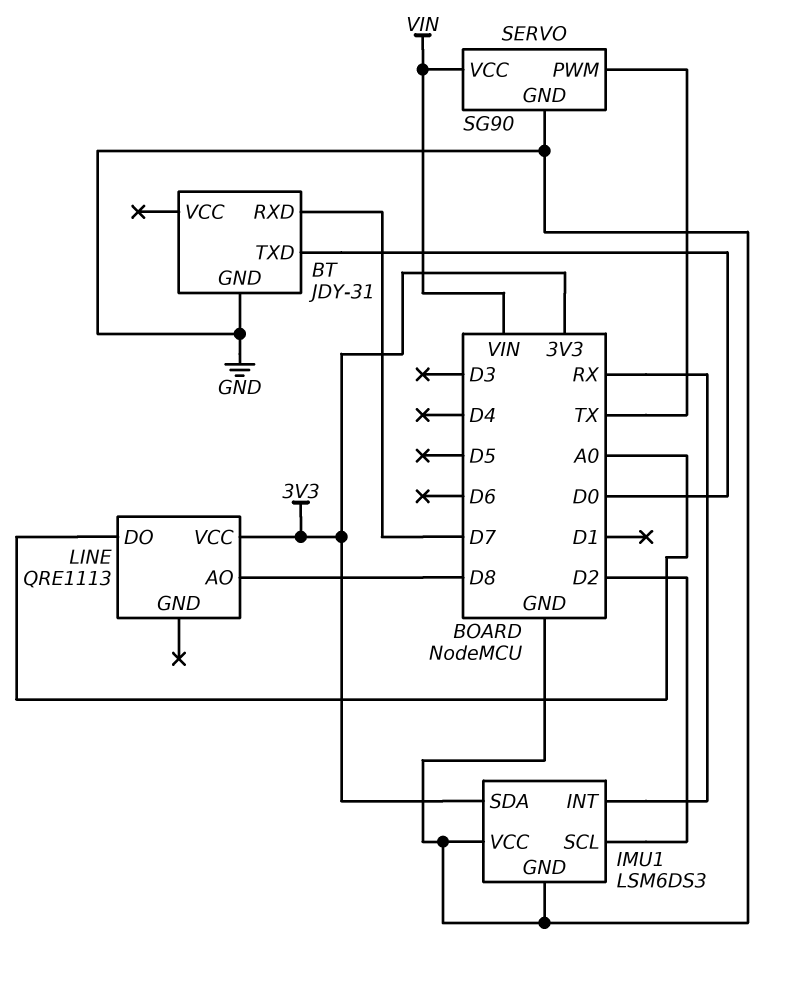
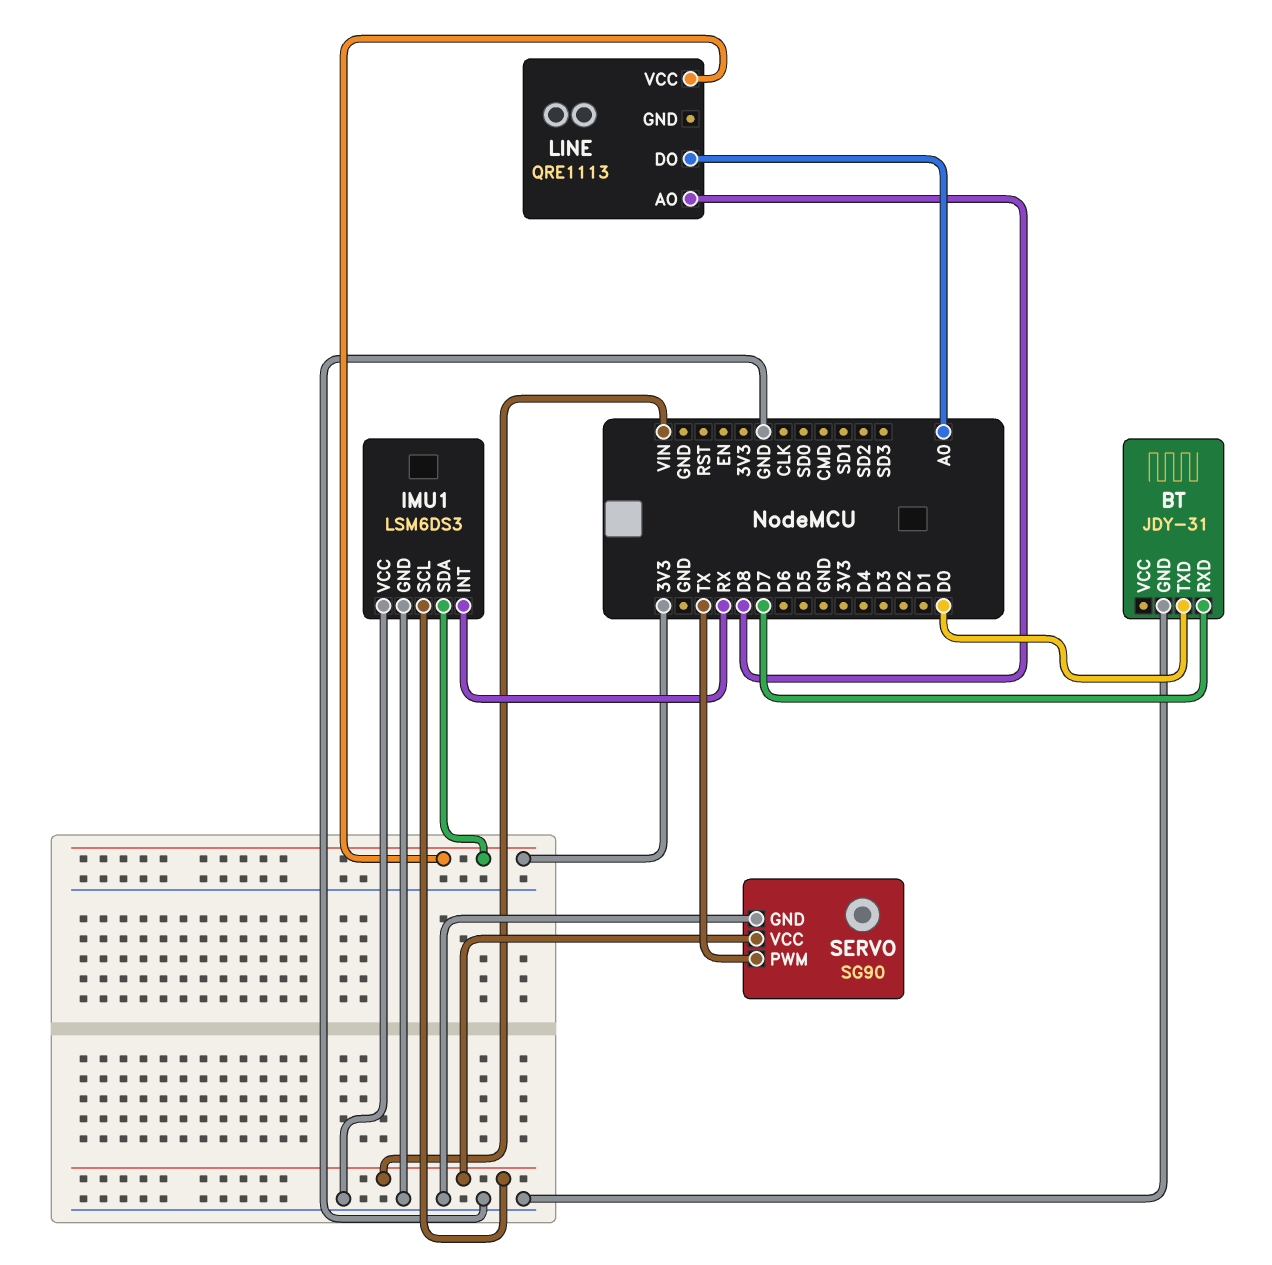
IMU1 pin SCL: D2 -> VIN

